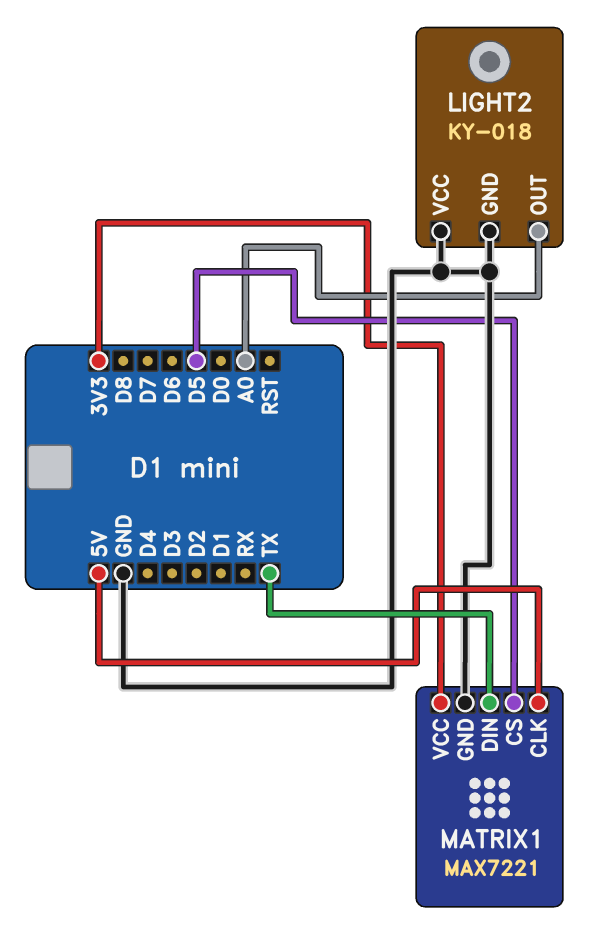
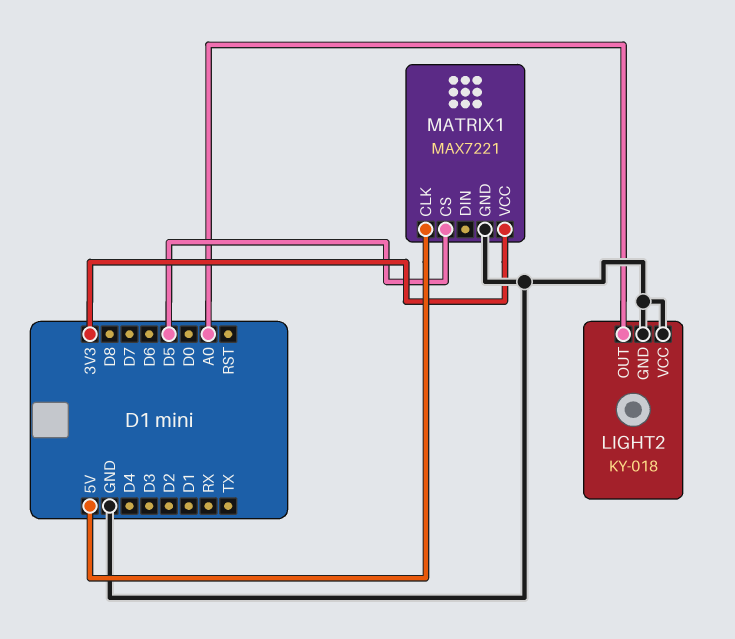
MATRIX1 pin DIN: TX -> none

